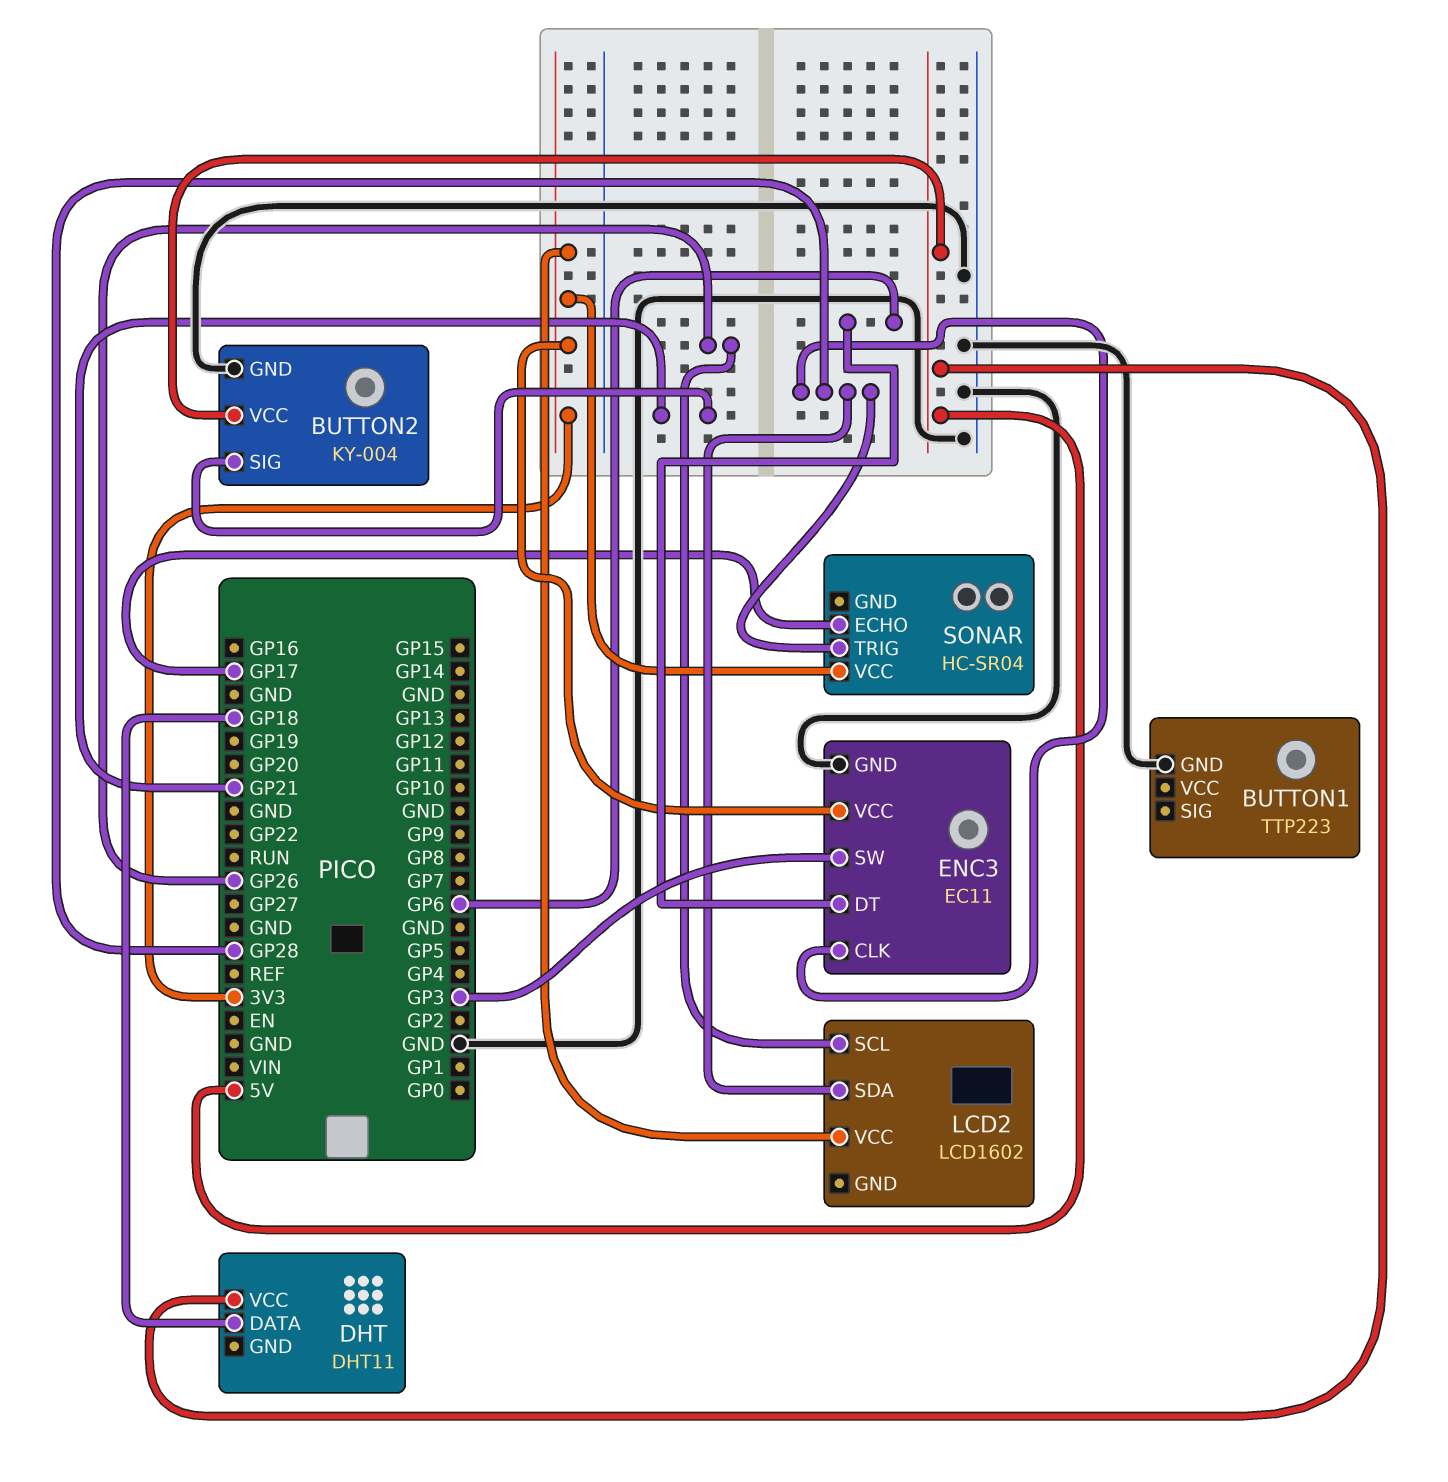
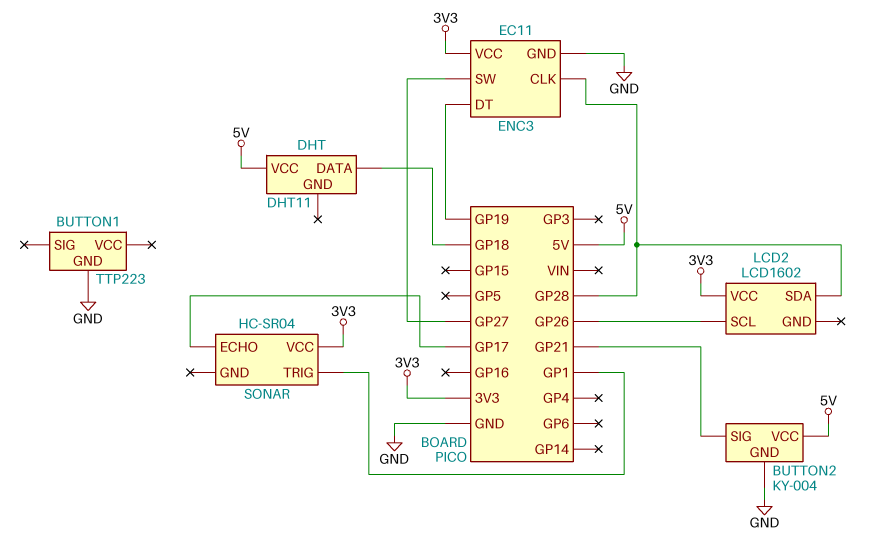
ENC3 pin DT: GP6 -> GP19
ENC3 pin SW: GP3 -> GP27
SONAR pin TRIG: GP28 -> GP1

